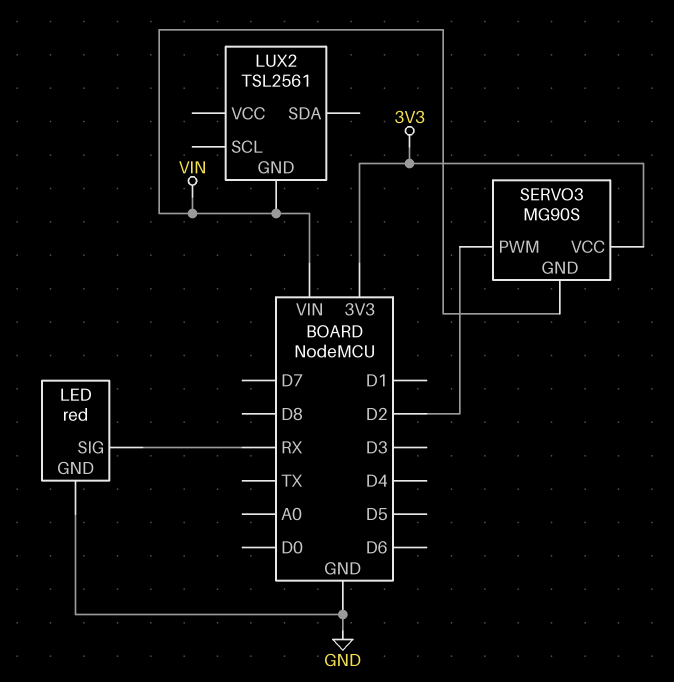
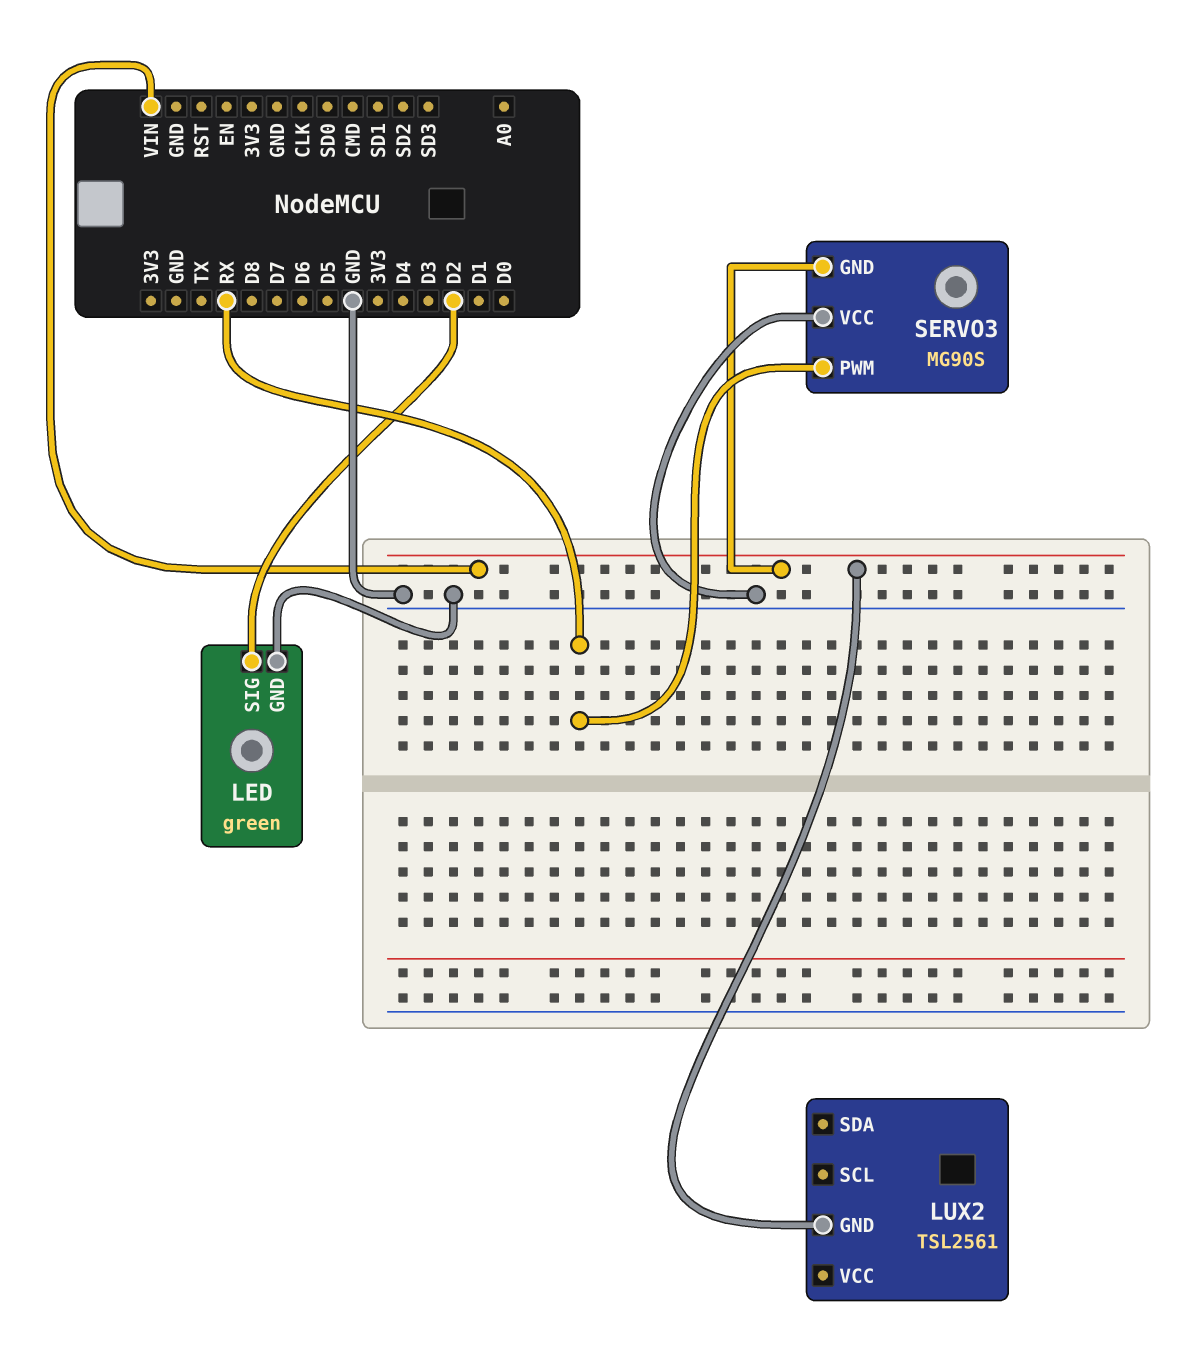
LED: red -> green
LED pin SIG: RX -> D2
SERVO3 pin PWM: D2 -> RX
SERVO3 pin VCC: 3V3 -> GND

